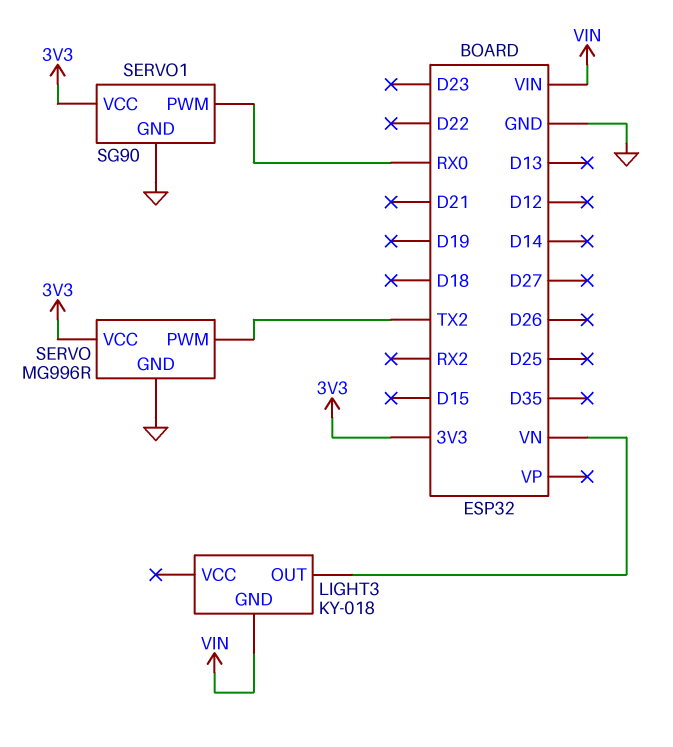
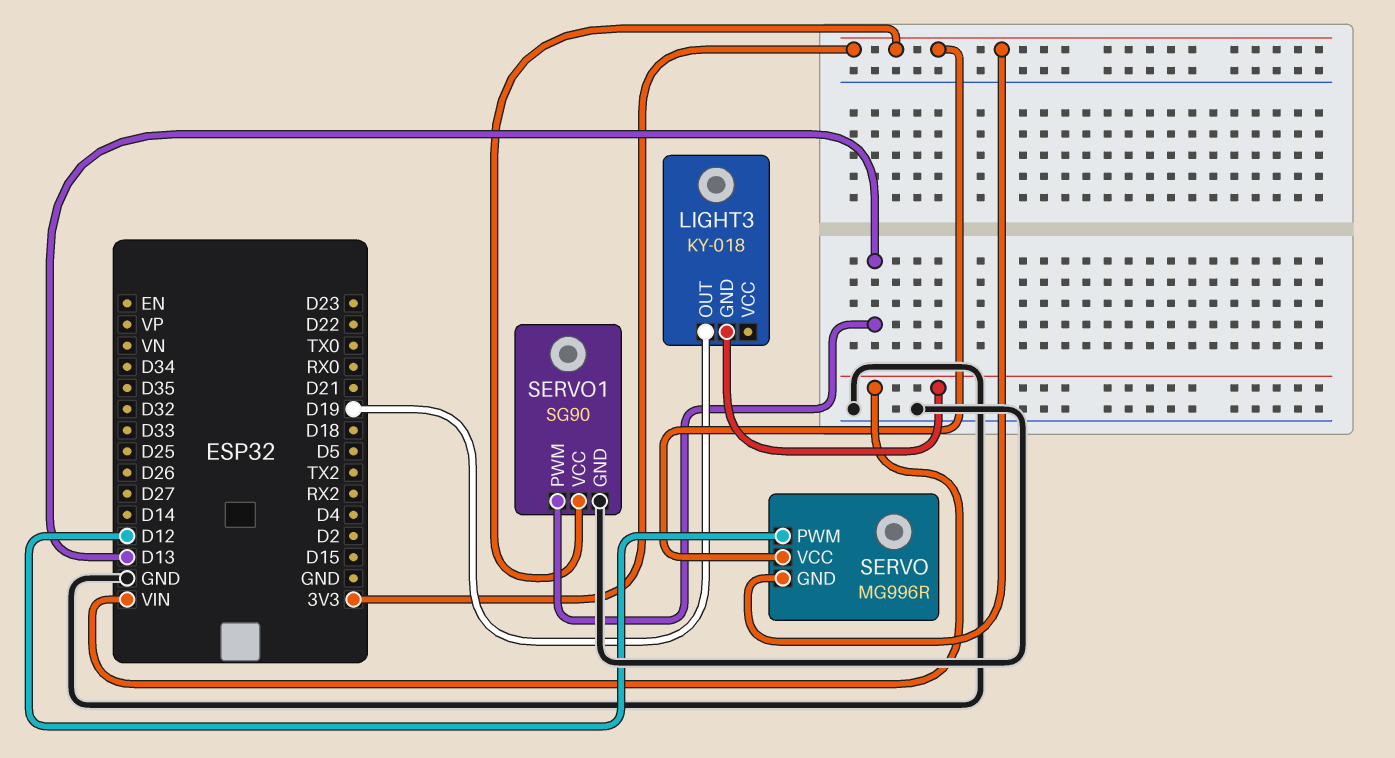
LIGHT3 pin OUT: VN -> D19
SERVO pin GND: GND -> 3V3
SERVO pin PWM: TX2 -> D12
SERVO1 pin PWM: RX0 -> D13

